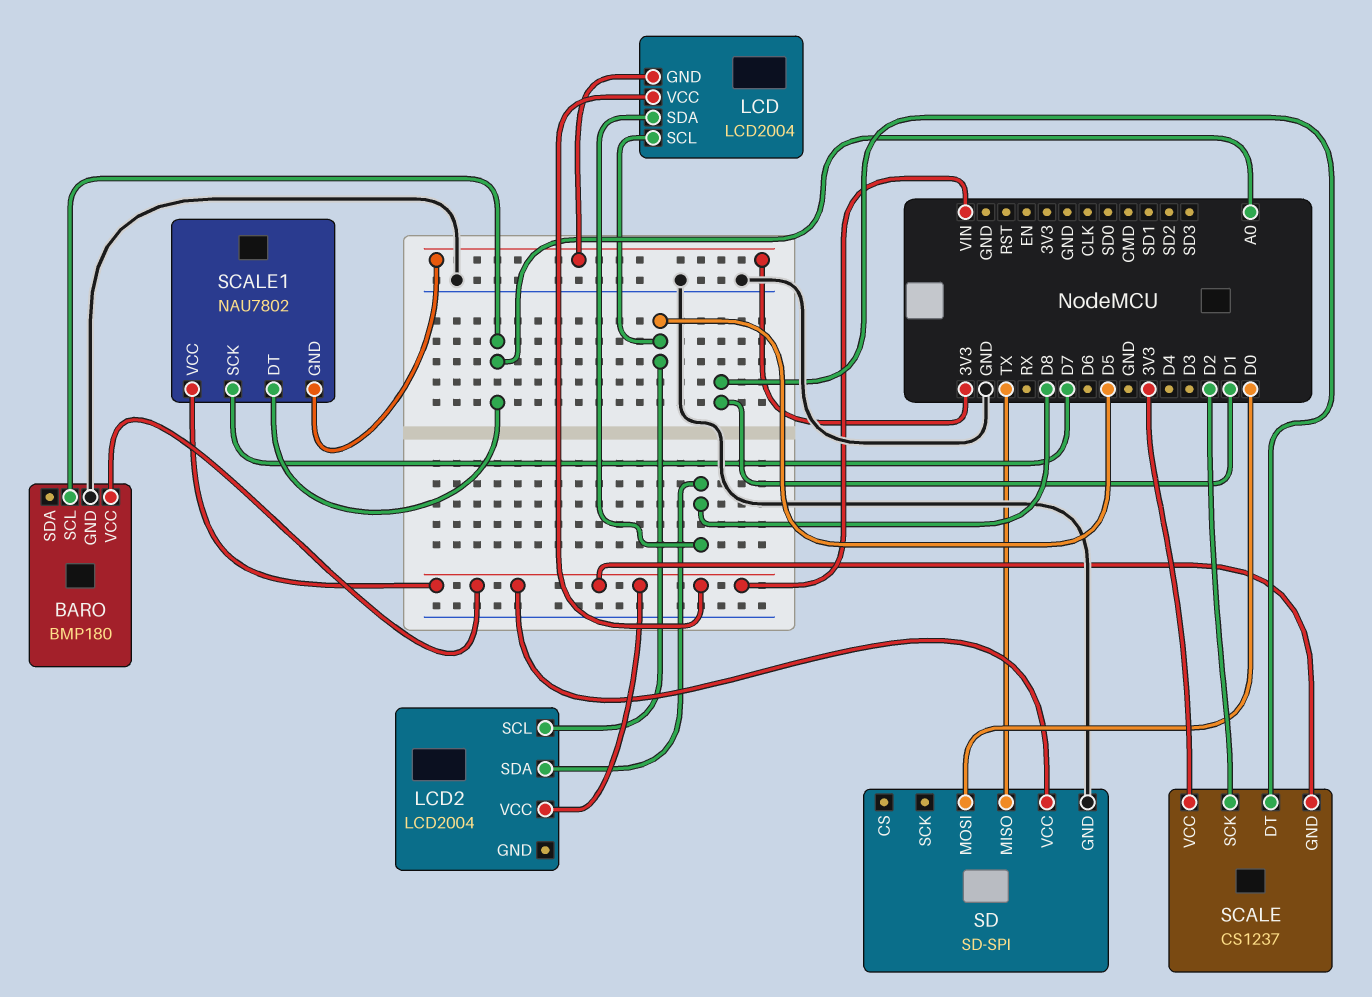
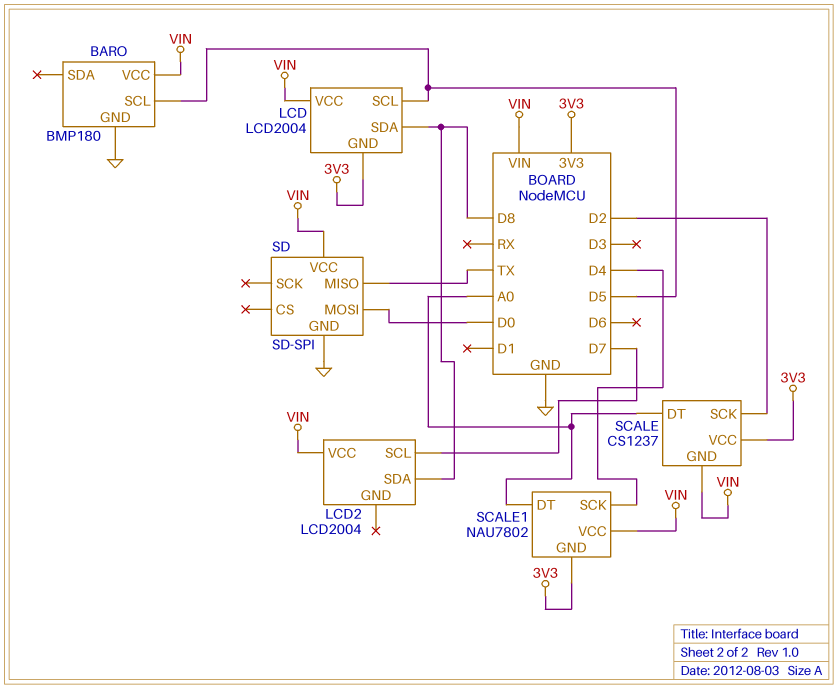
BARO pin SCL: A0 -> D5
LCD2 pin SCL: D5 -> D7
SCALE pin DT: D1 -> A0
SCALE1 pin SCK: D7 -> D4

